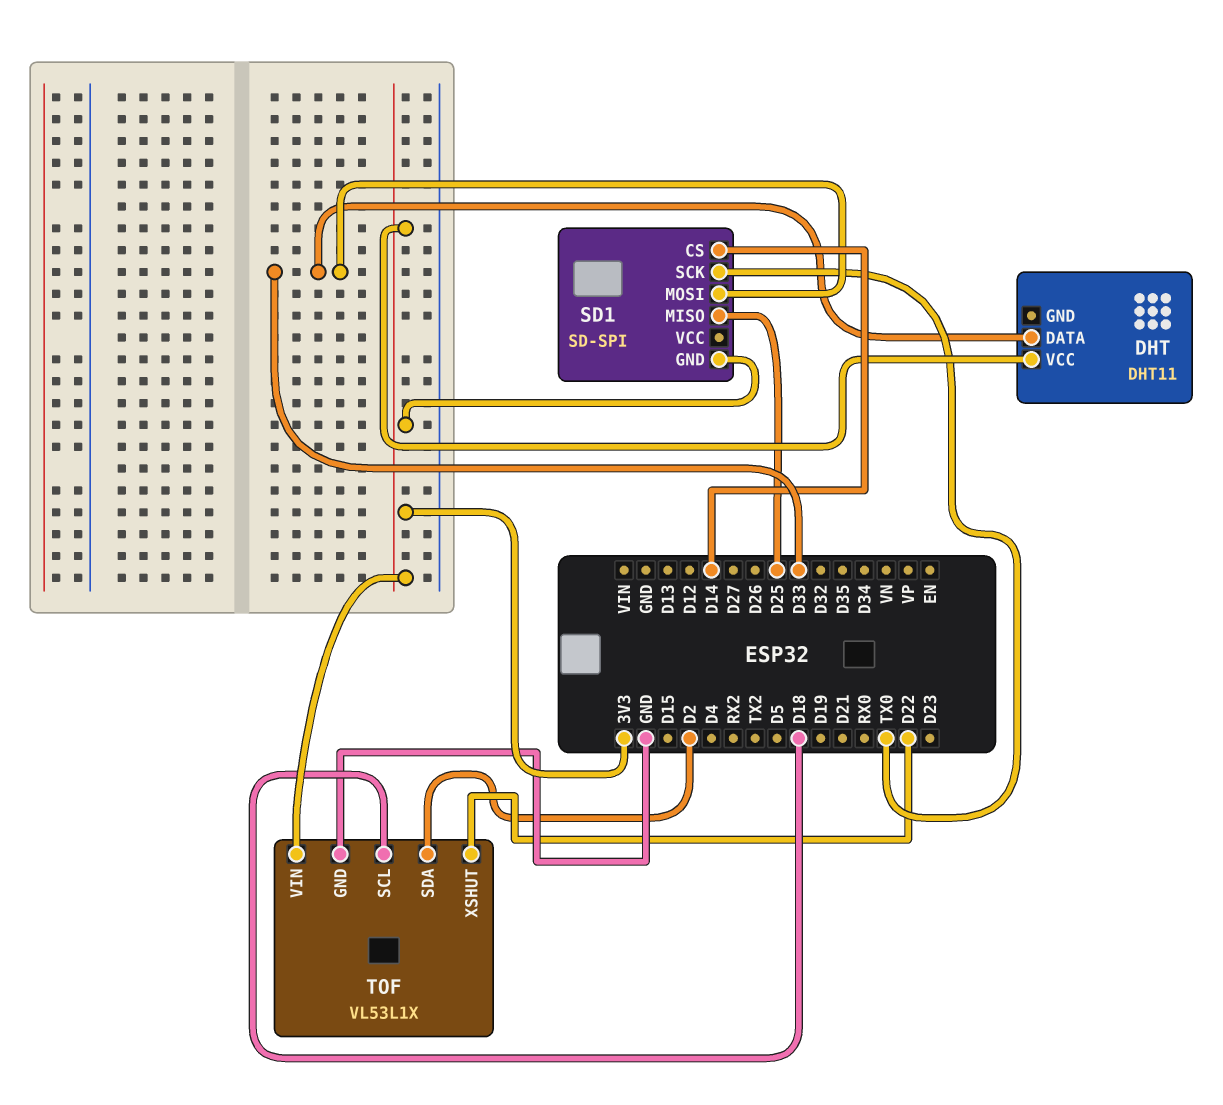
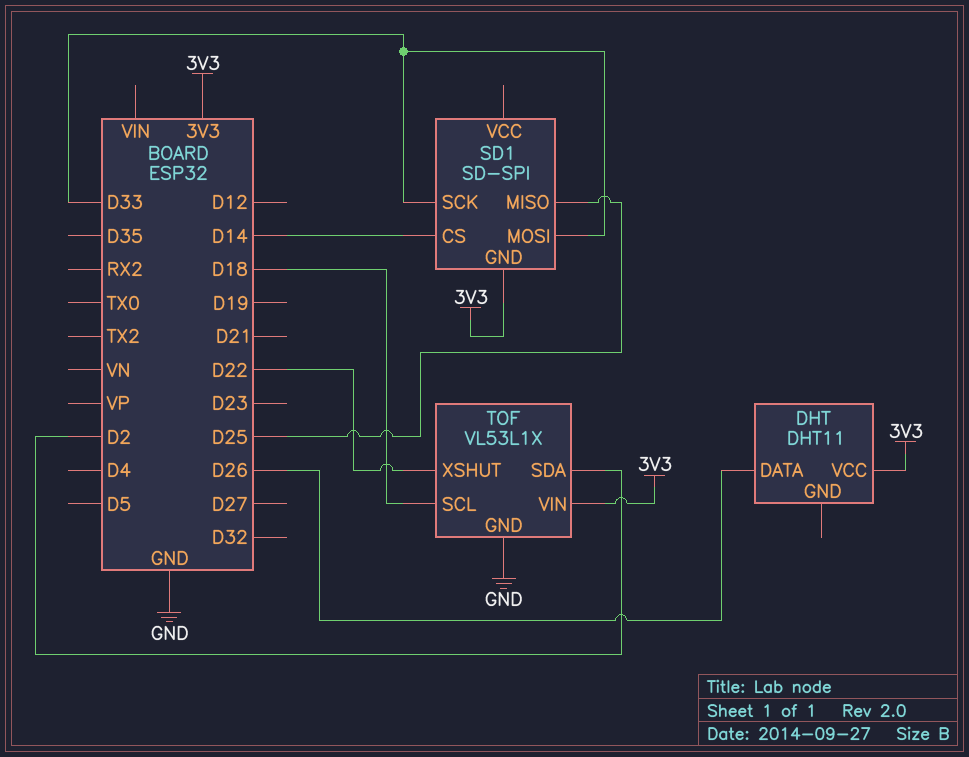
DHT pin DATA: D33 -> D26
SD1 pin SCK: TX0 -> D33

